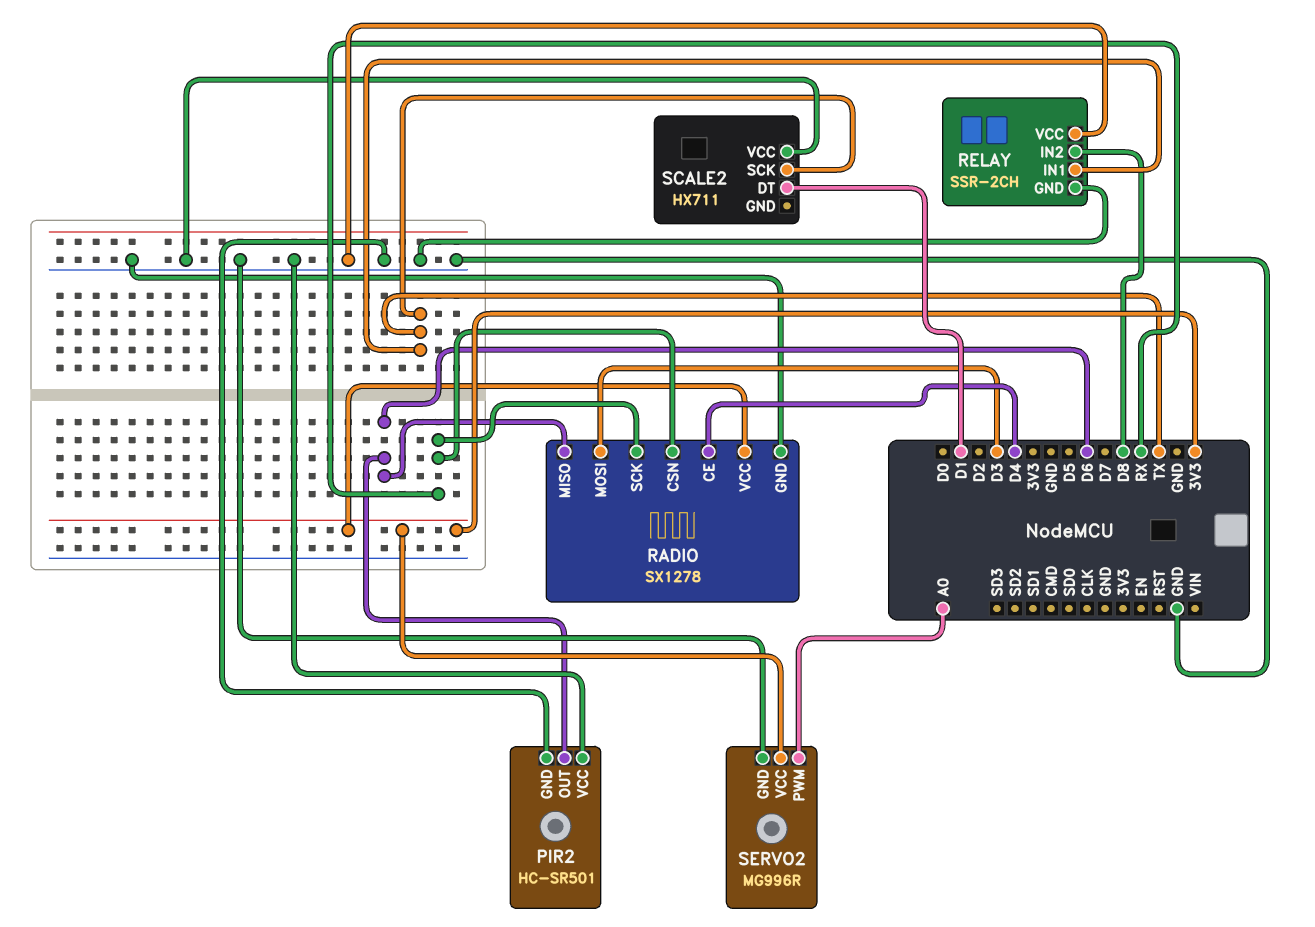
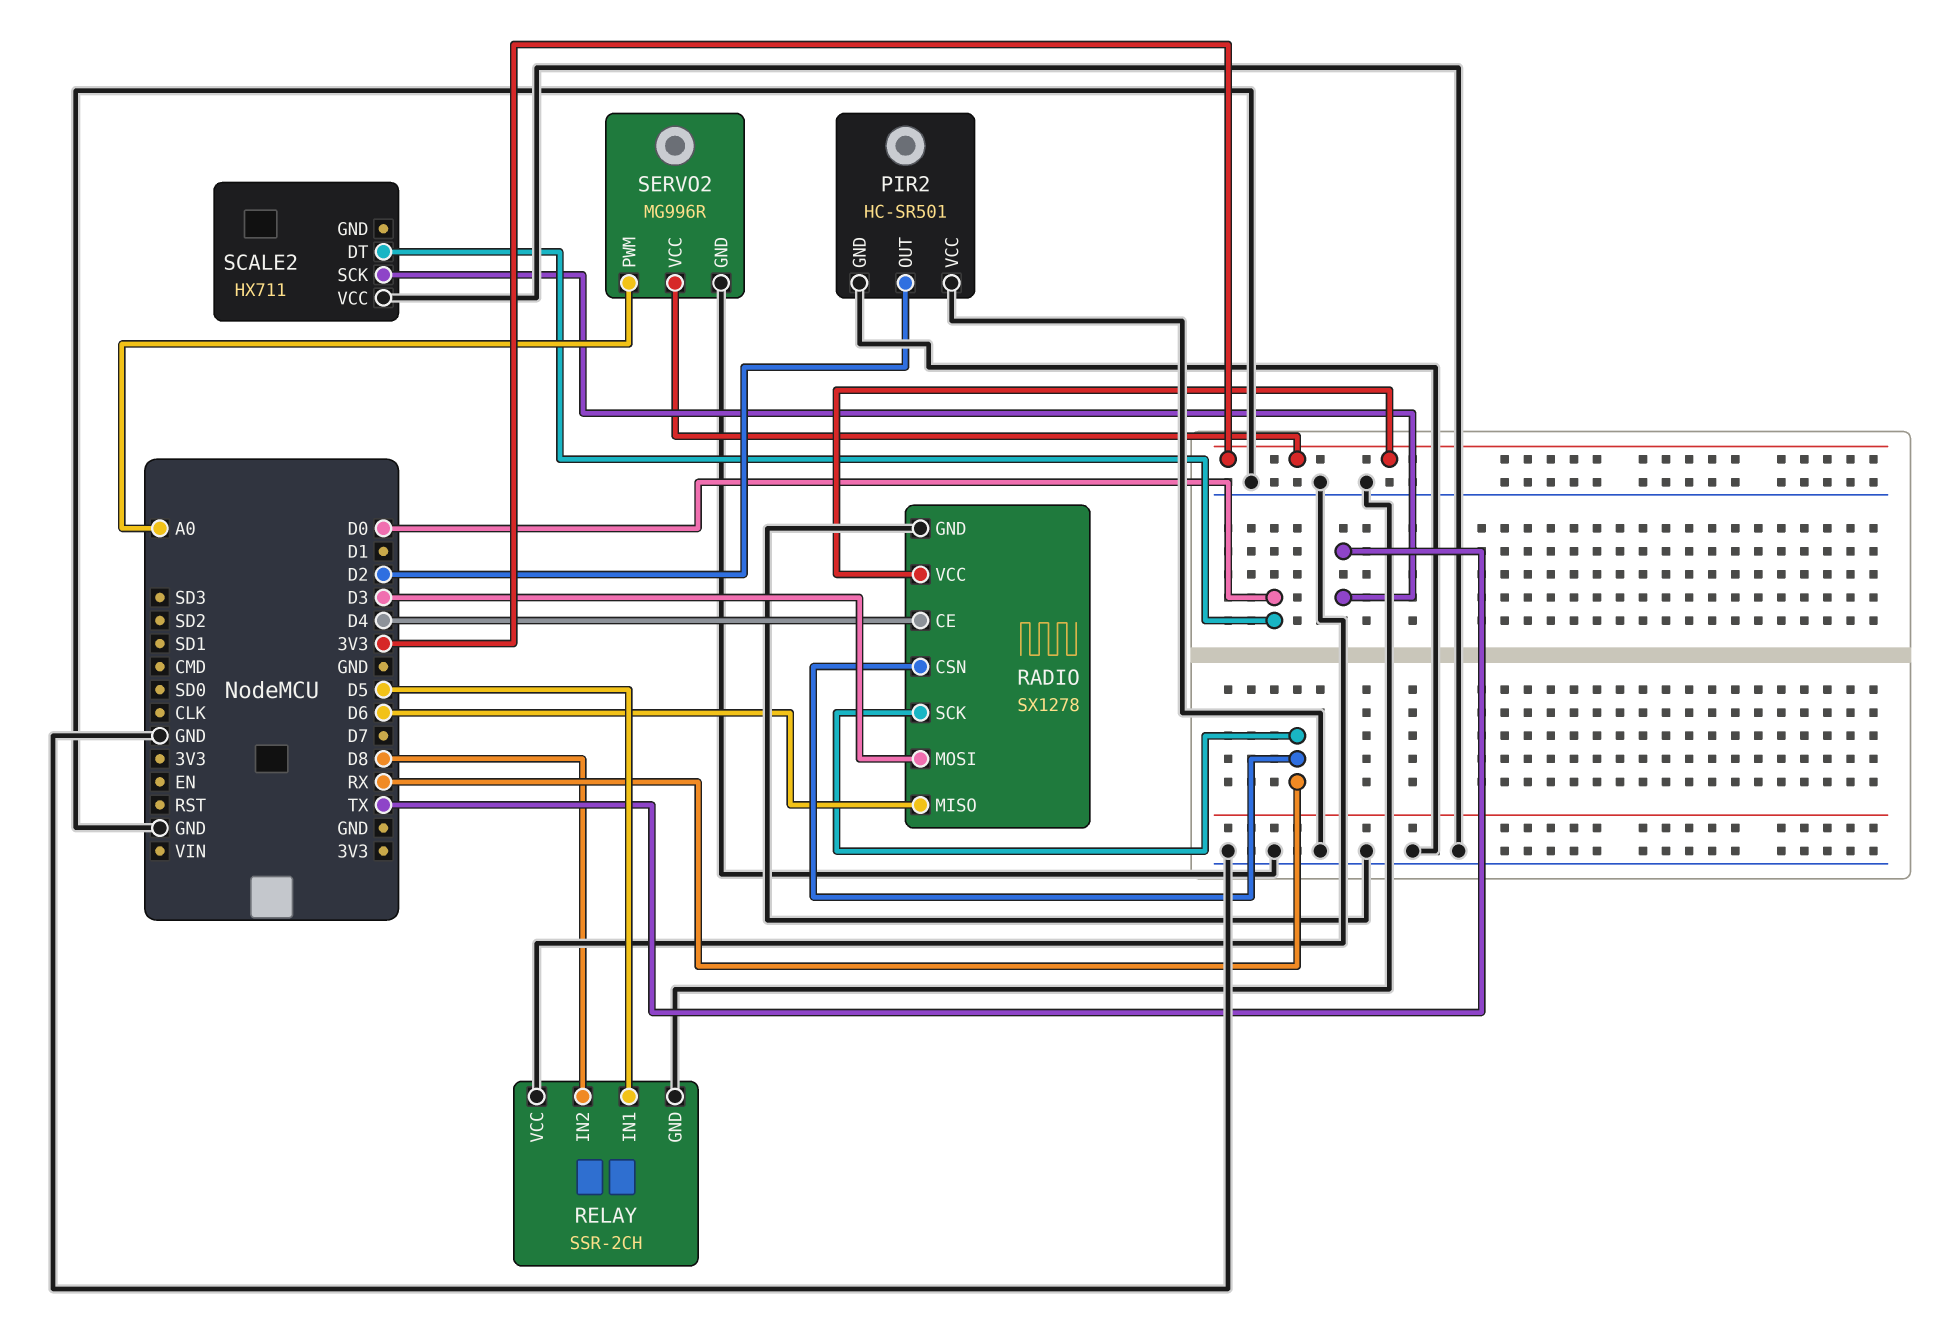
PIR2 pin OUT: D6 -> D2
RELAY pin IN1: TX -> D5
SCALE2 pin DT: D1 -> D0

